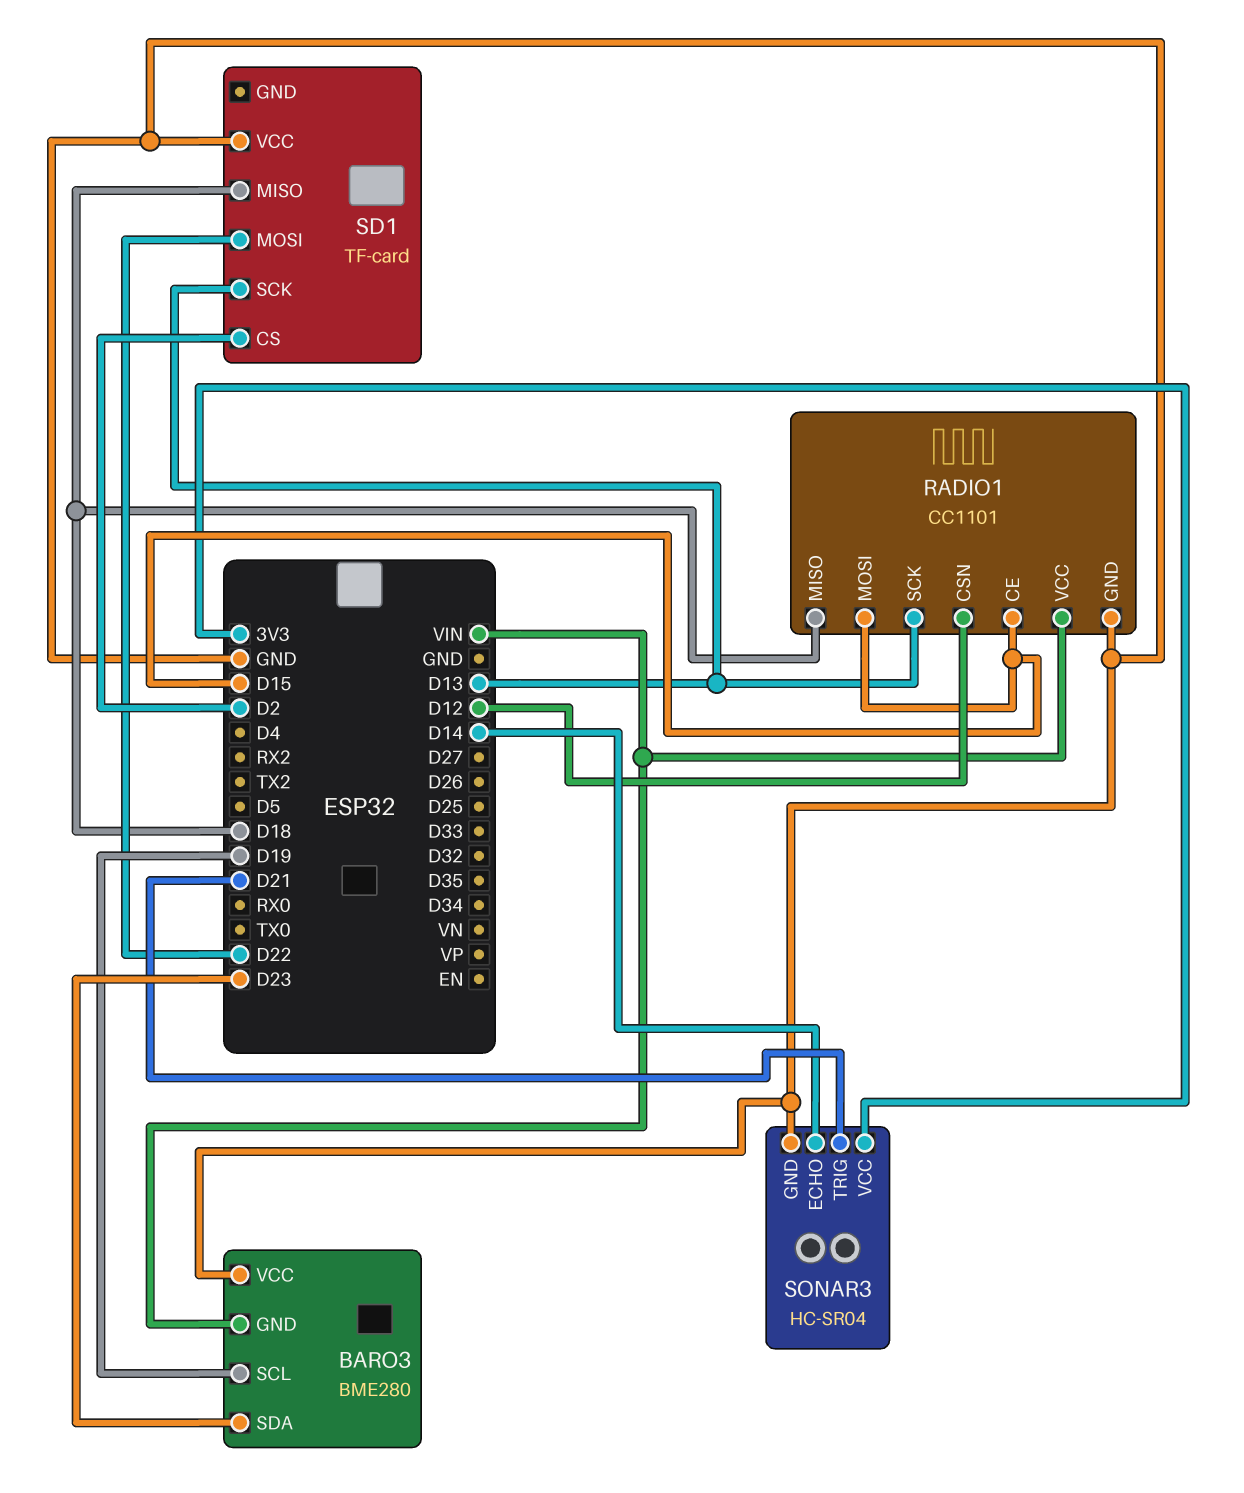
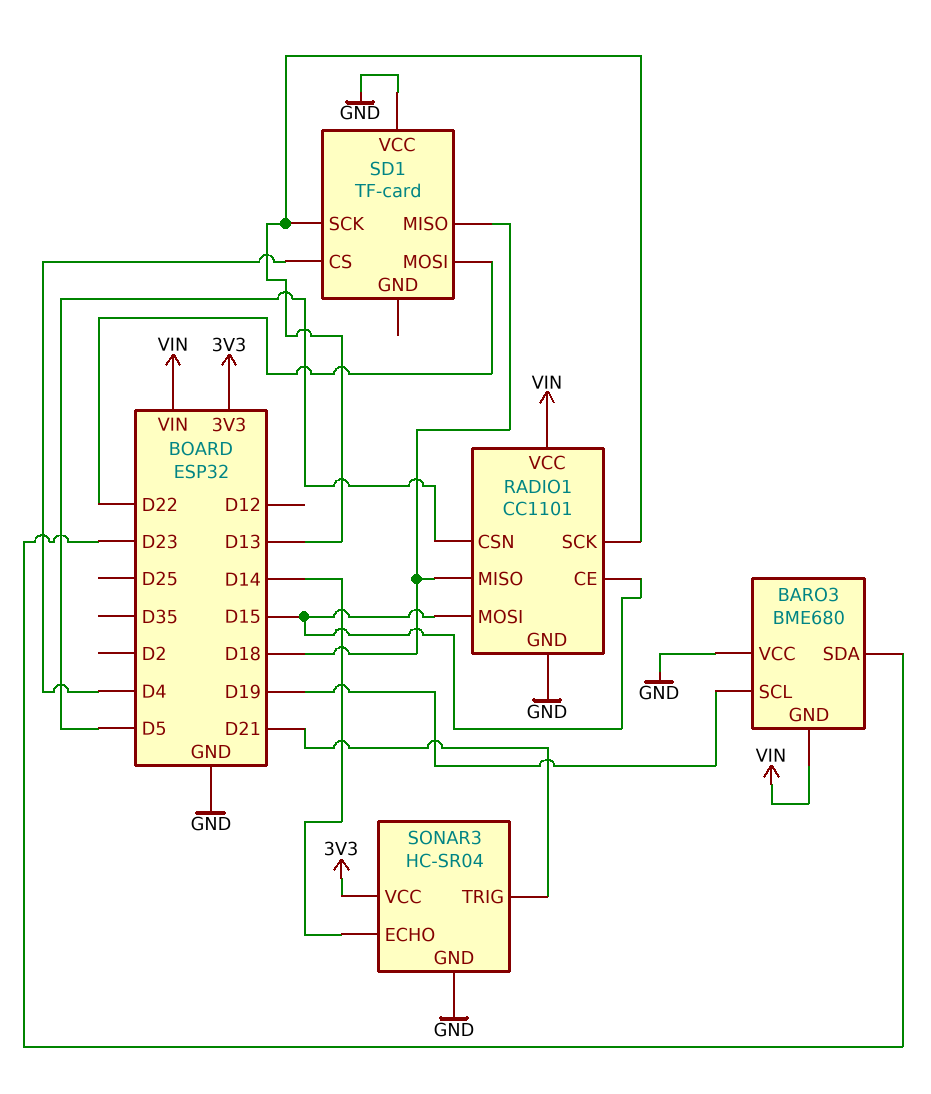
BARO3: BME280 -> BME680
RADIO1 pin CSN: D12 -> D5
SD1 pin CS: D2 -> D4

